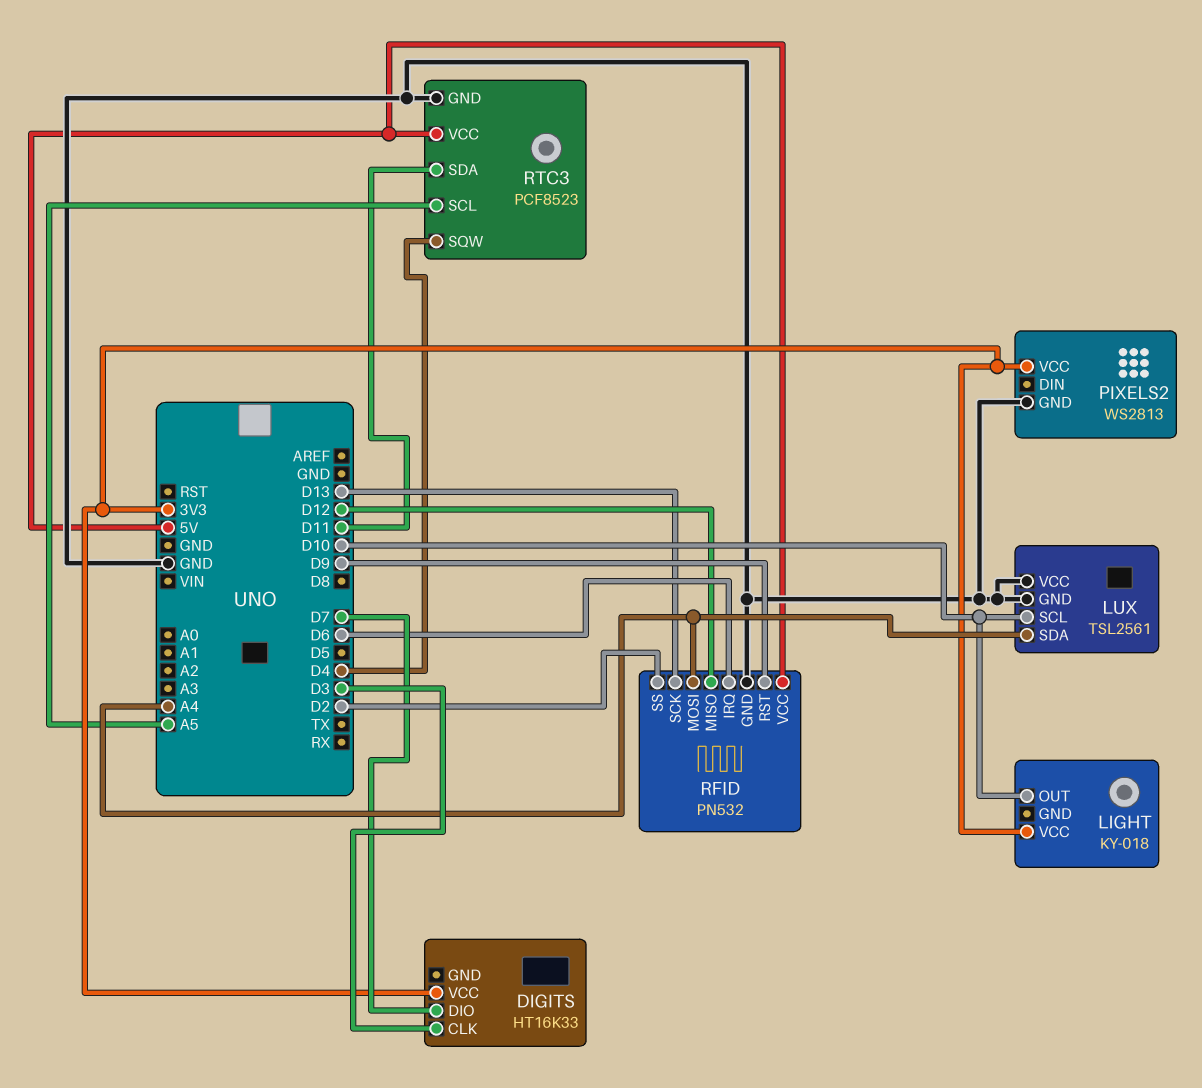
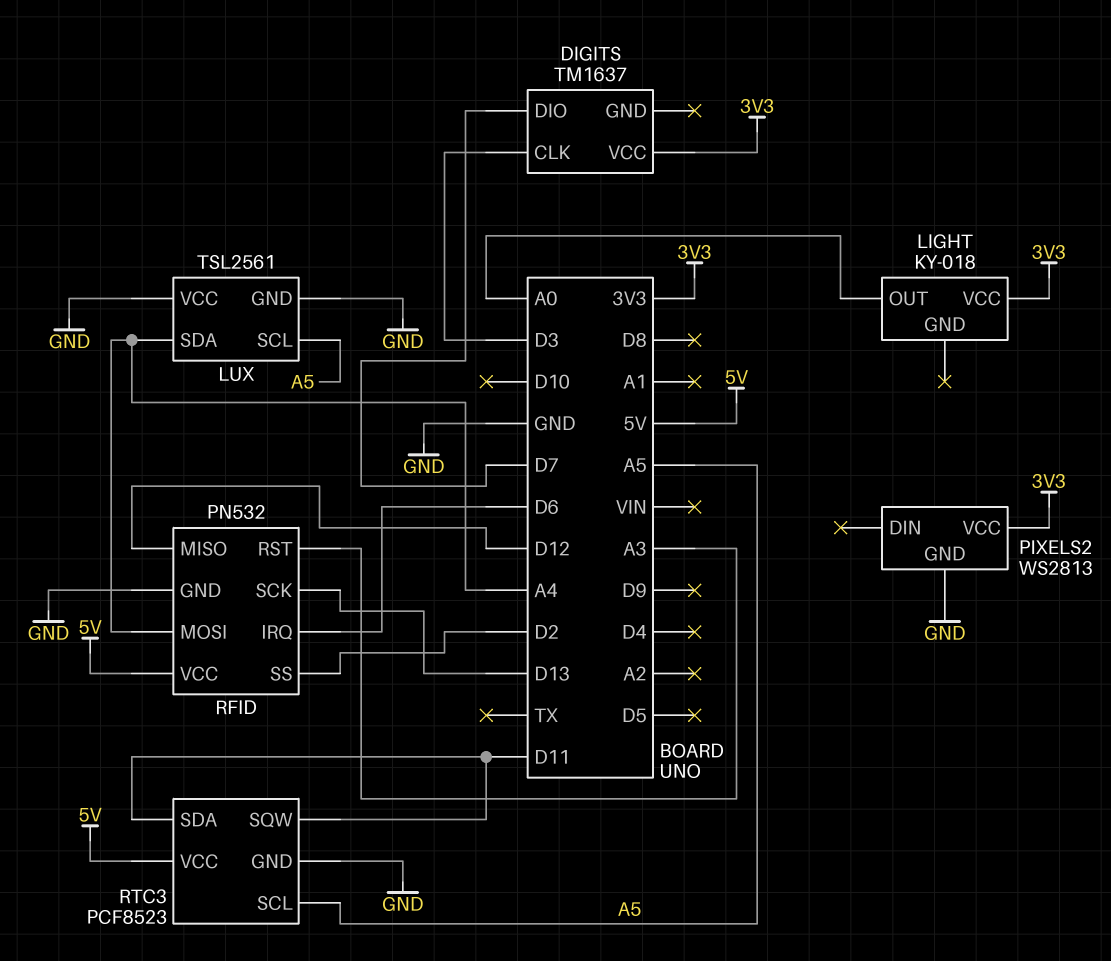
DIGITS: HT16K33 -> TM1637
LIGHT pin OUT: D10 -> A0
LUX pin SCL: D10 -> A5
RFID pin RST: D9 -> A3
RTC3 pin SQW: D4 -> D11

